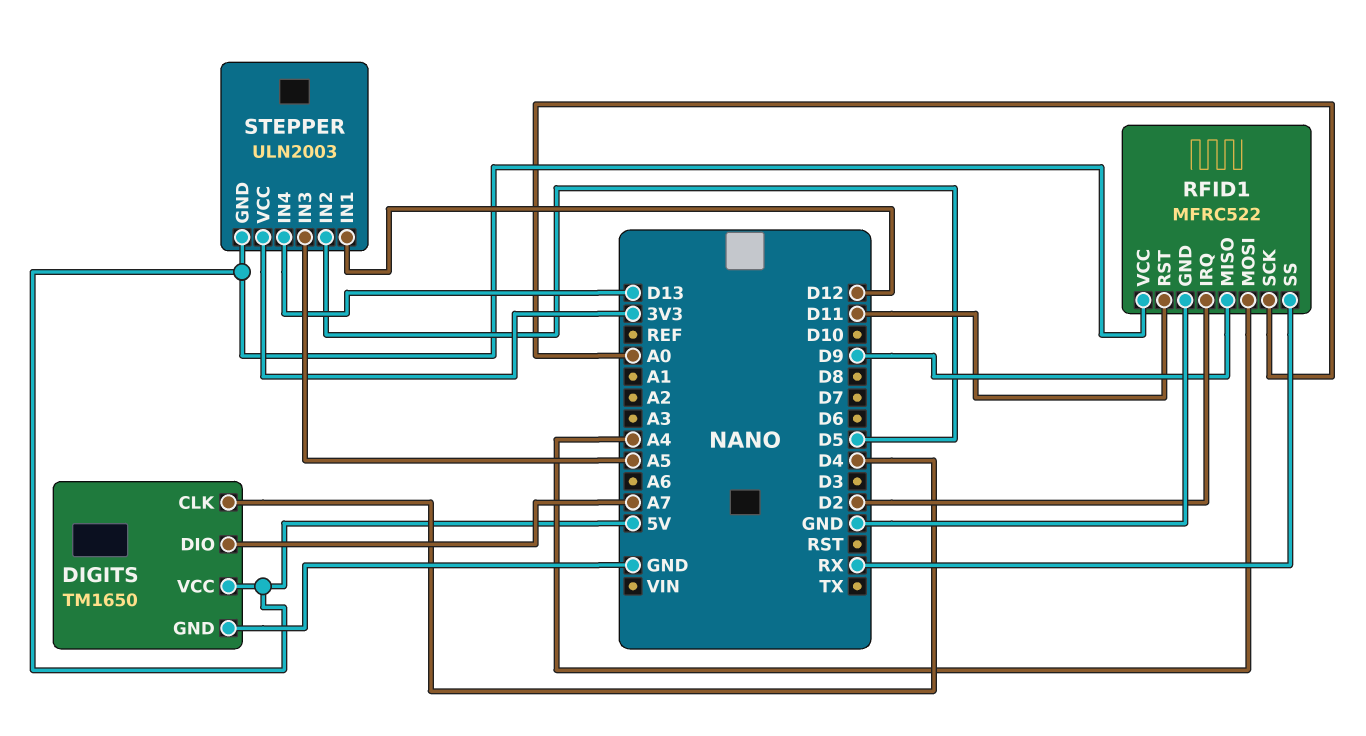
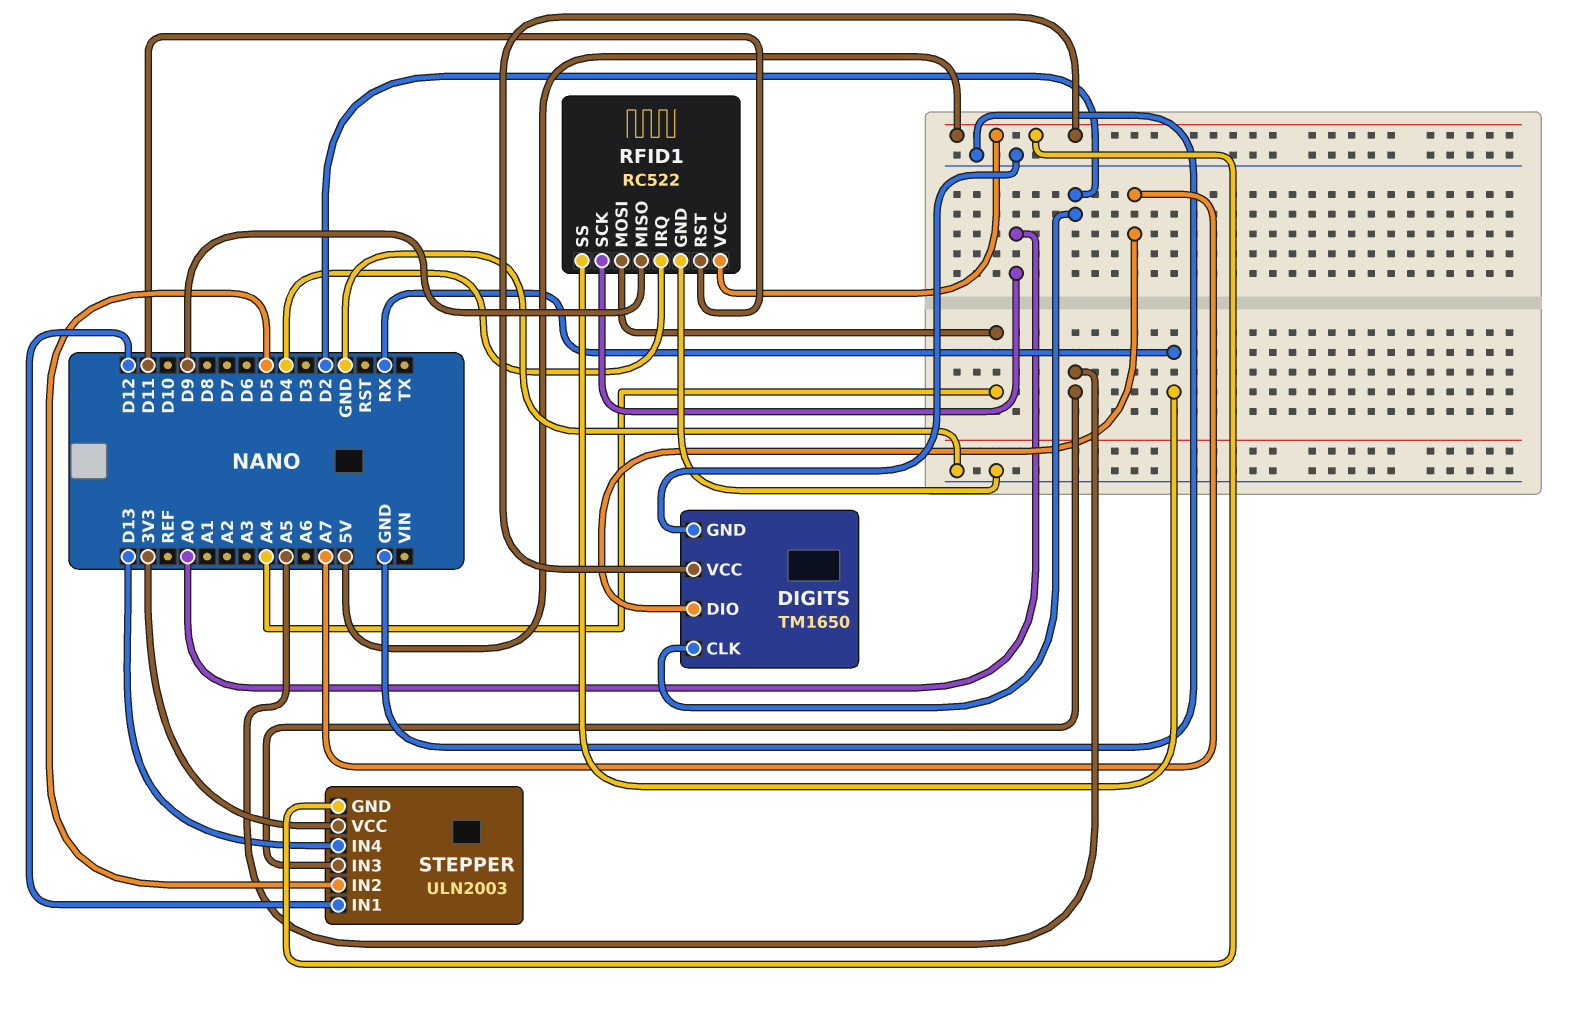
DIGITS pin CLK: D4 -> D2
RFID1: MFRC522 -> RC522
RFID1 pin IRQ: D2 -> D4

